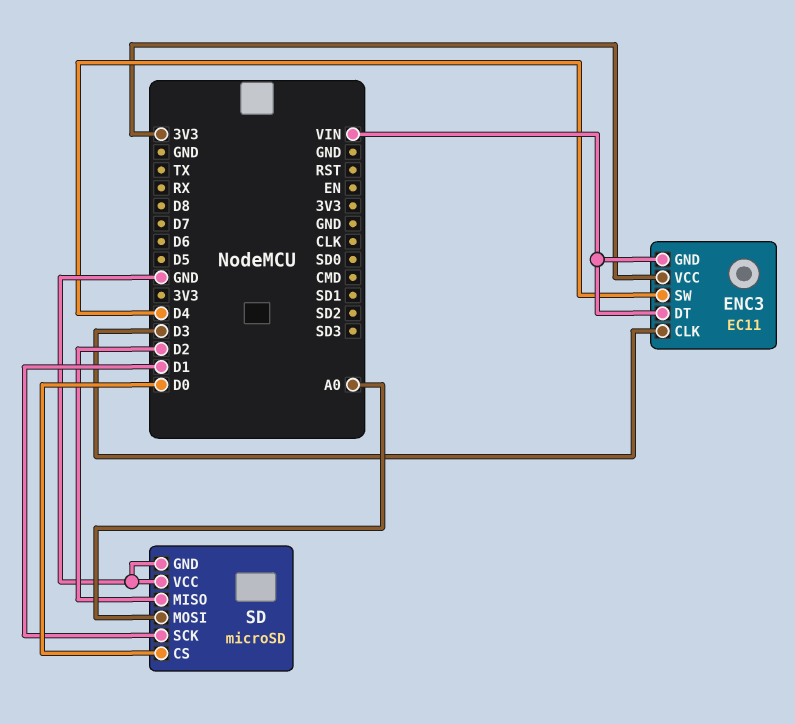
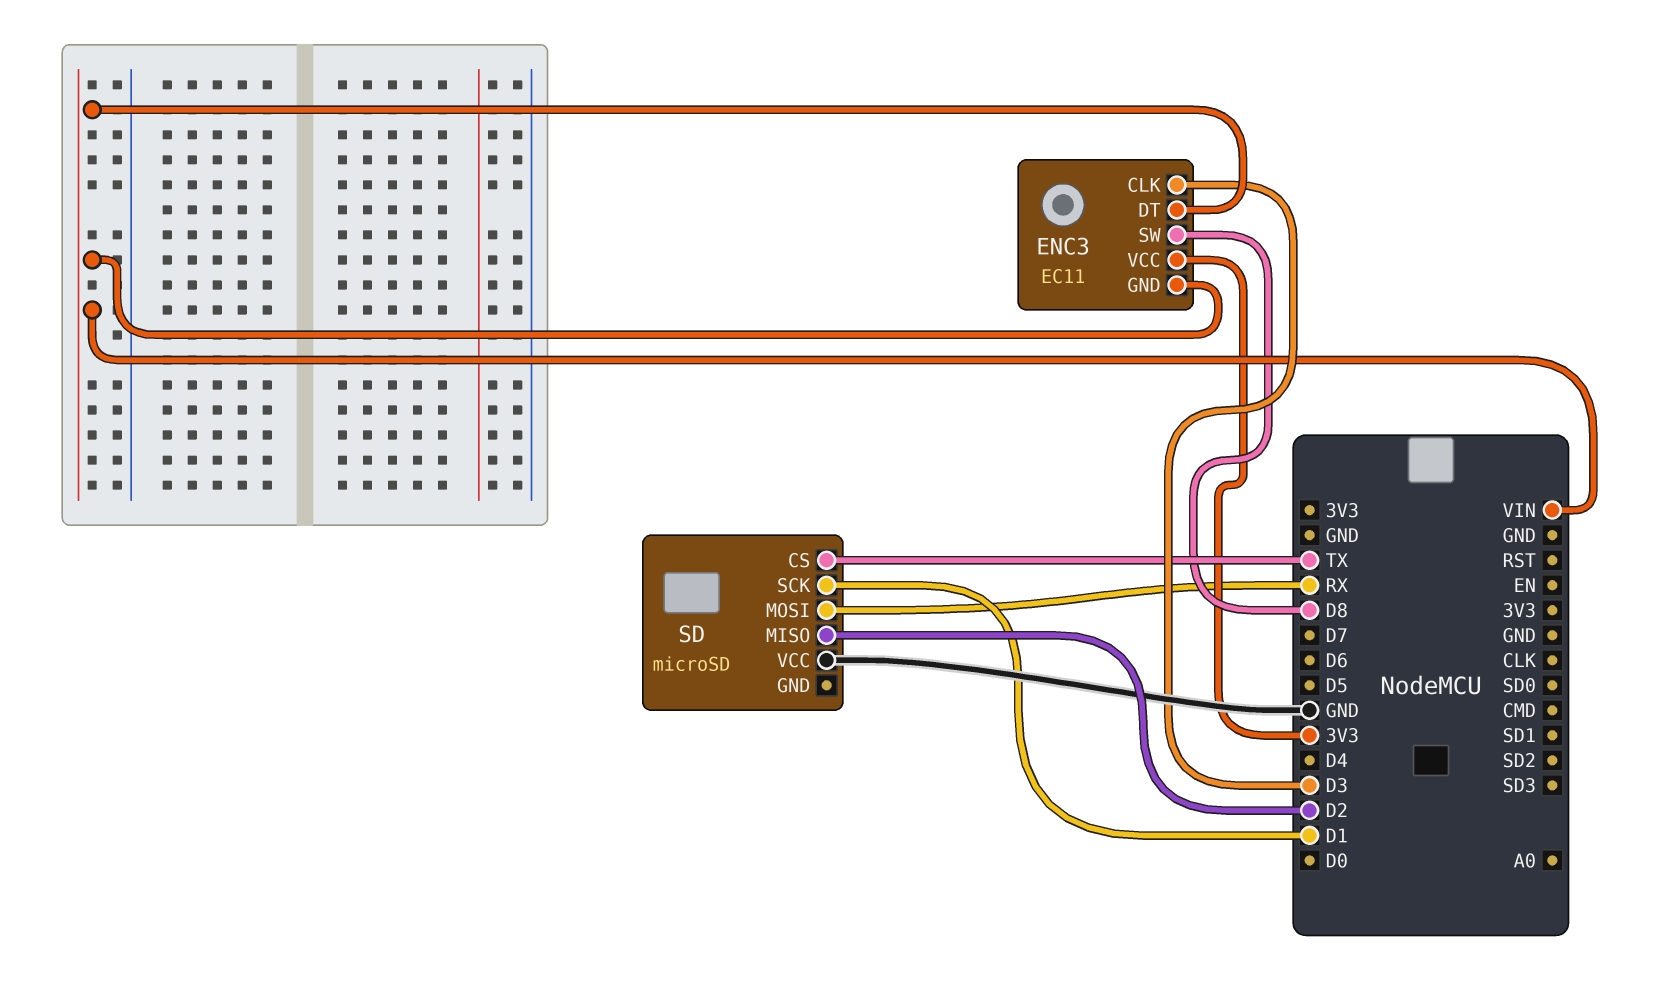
ENC3 pin SW: D4 -> D8
SD pin CS: D0 -> TX
SD pin GND: GND -> none
SD pin MOSI: A0 -> RX

